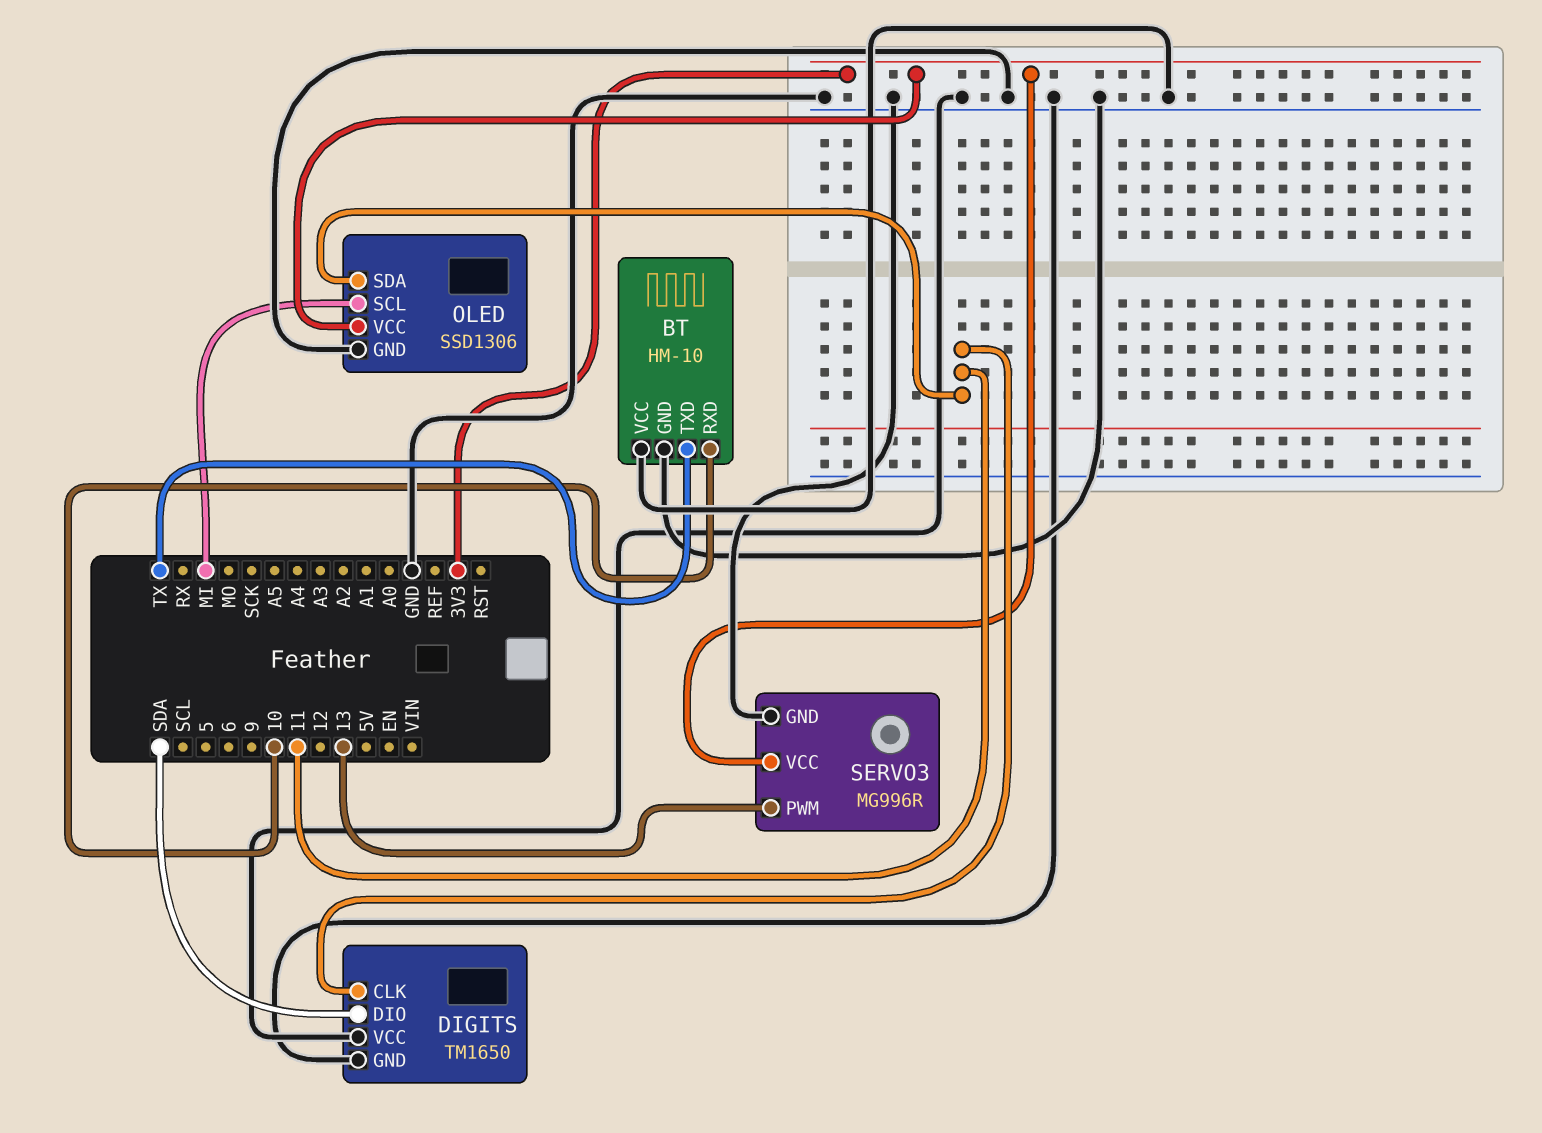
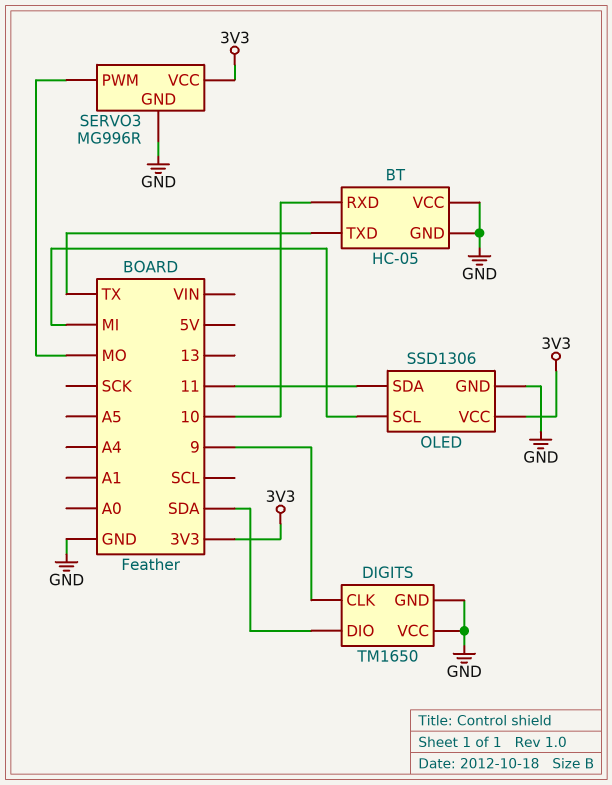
BT: HM-10 -> HC-05
DIGITS pin CLK: 11 -> 9
SERVO3 pin PWM: 13 -> MO

